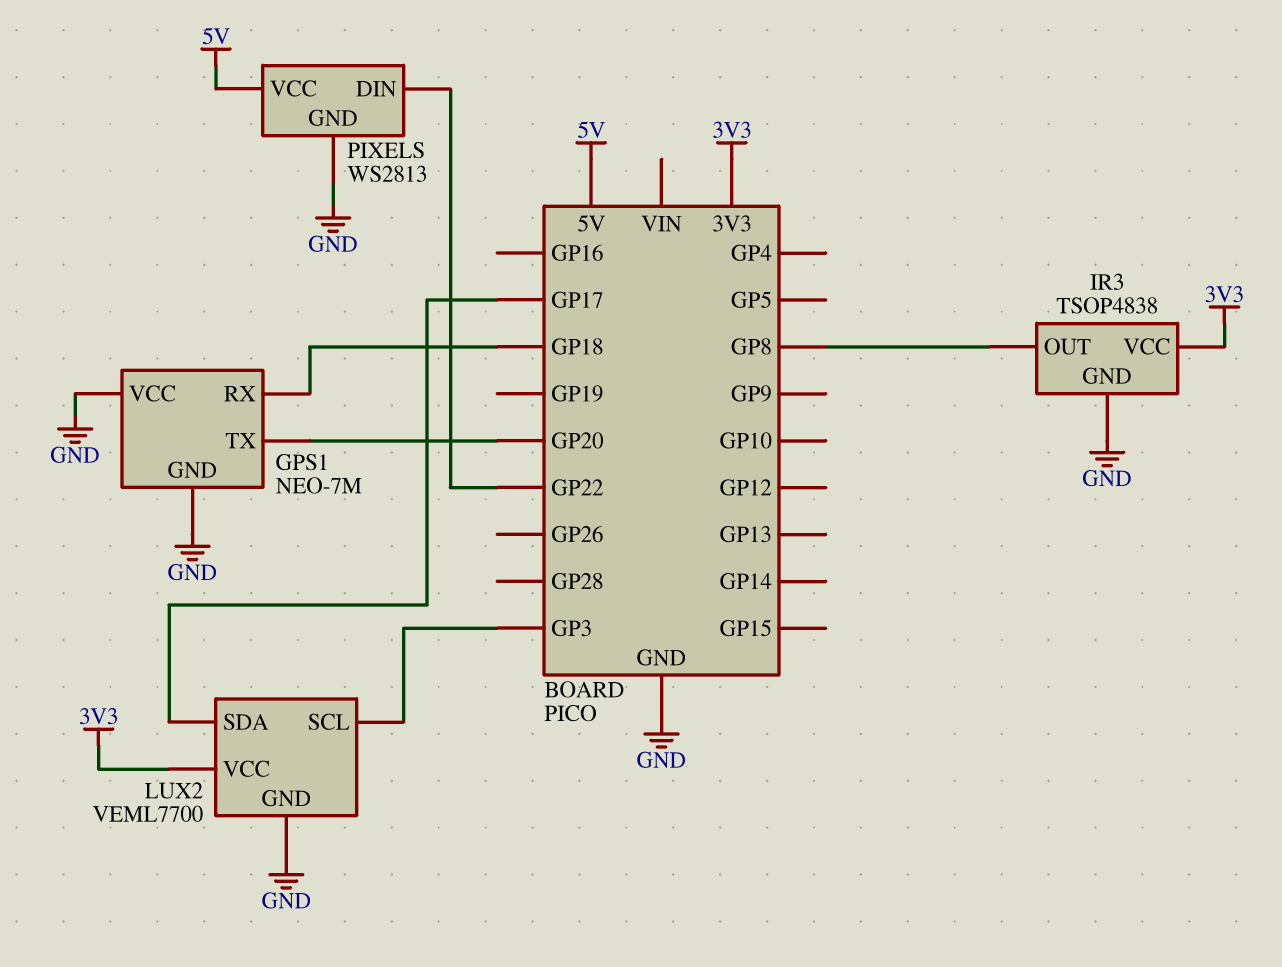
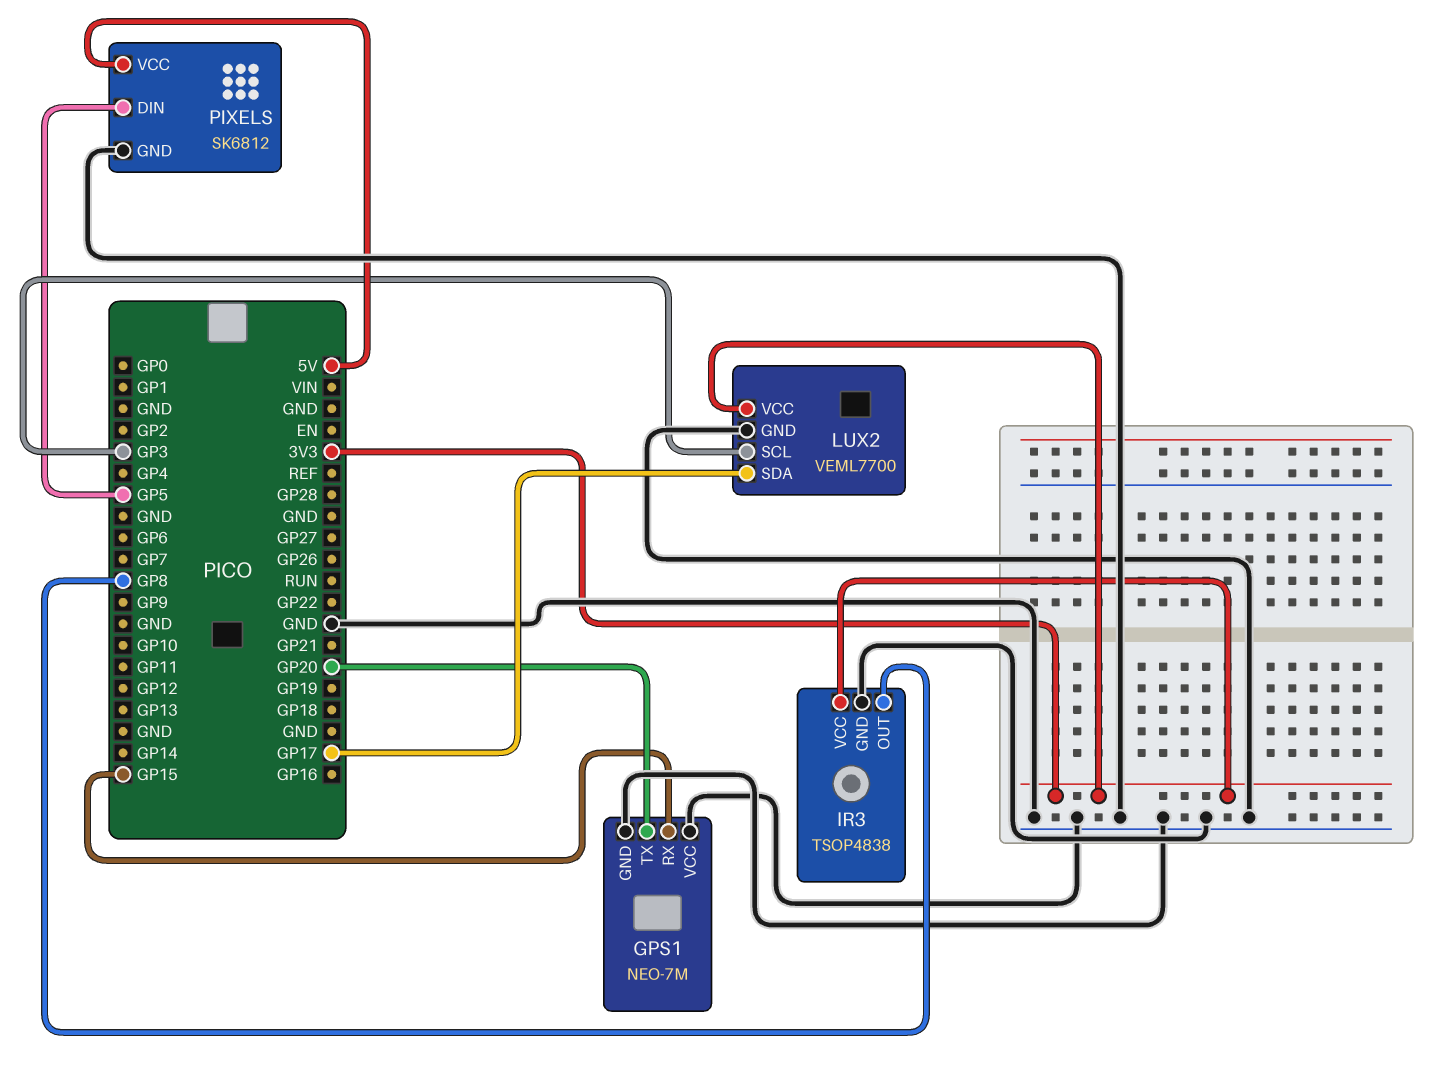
GPS1 pin RX: GP18 -> GP15
PIXELS: WS2813 -> SK6812
PIXELS pin DIN: GP22 -> GP5

